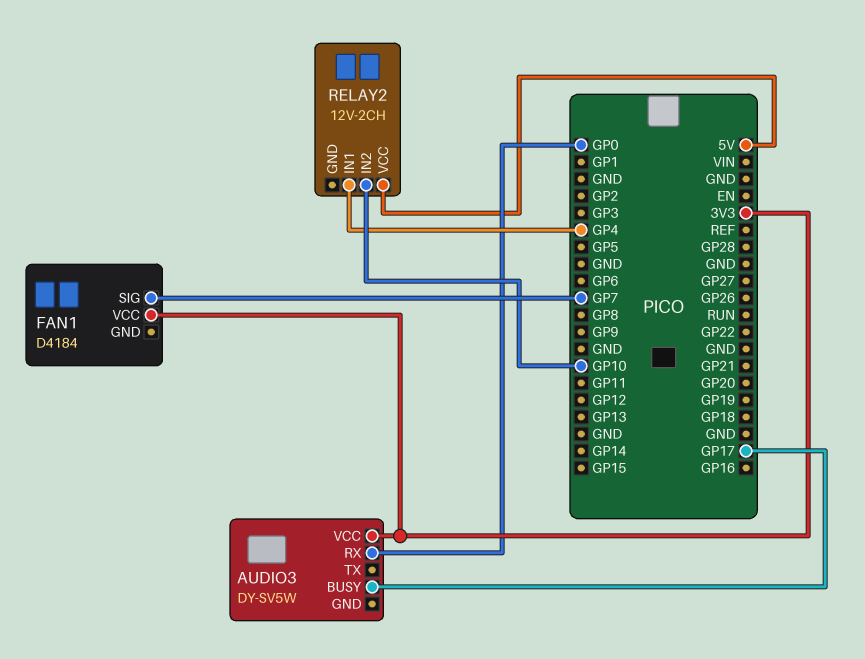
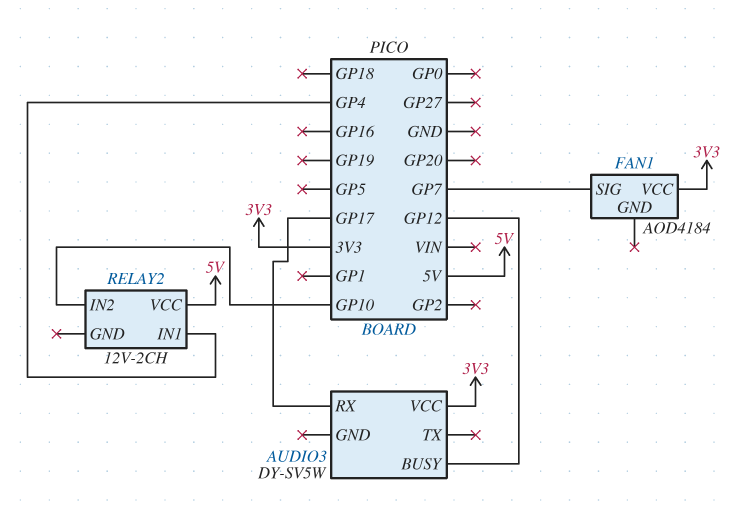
AUDIO3 pin BUSY: GP17 -> GP12
AUDIO3 pin RX: GP0 -> GP17
FAN1: D4184 -> AOD4184

